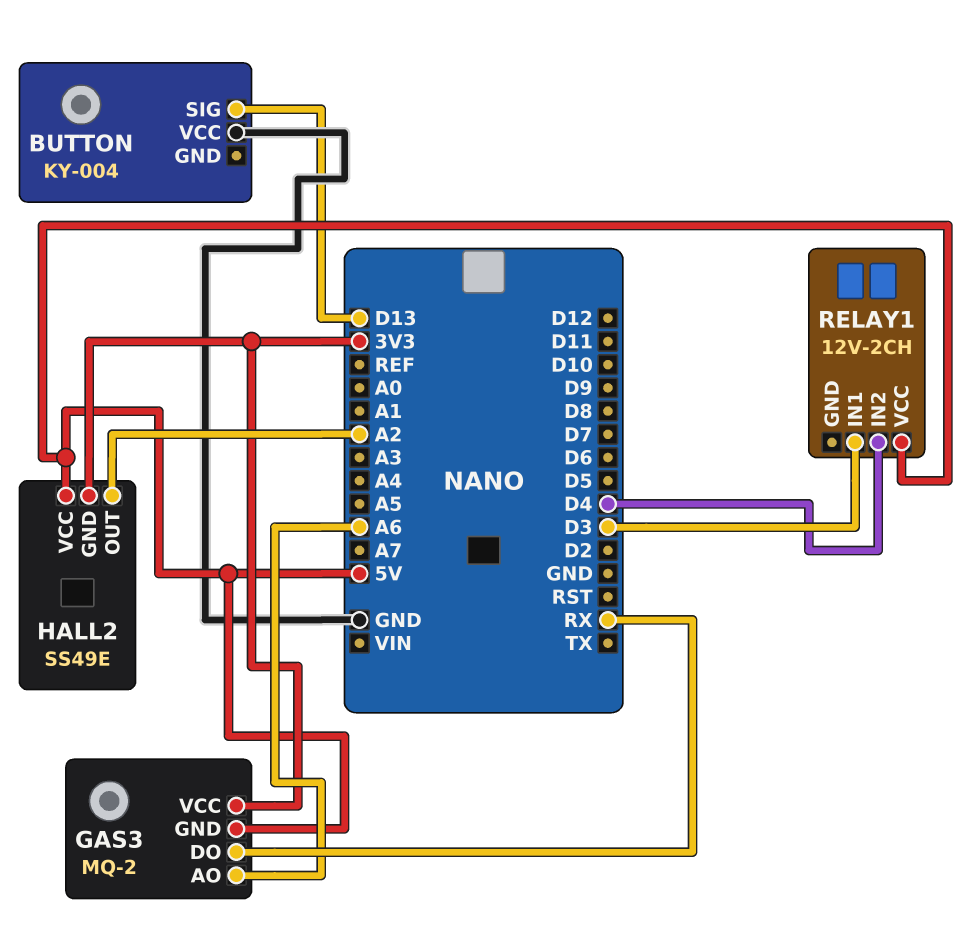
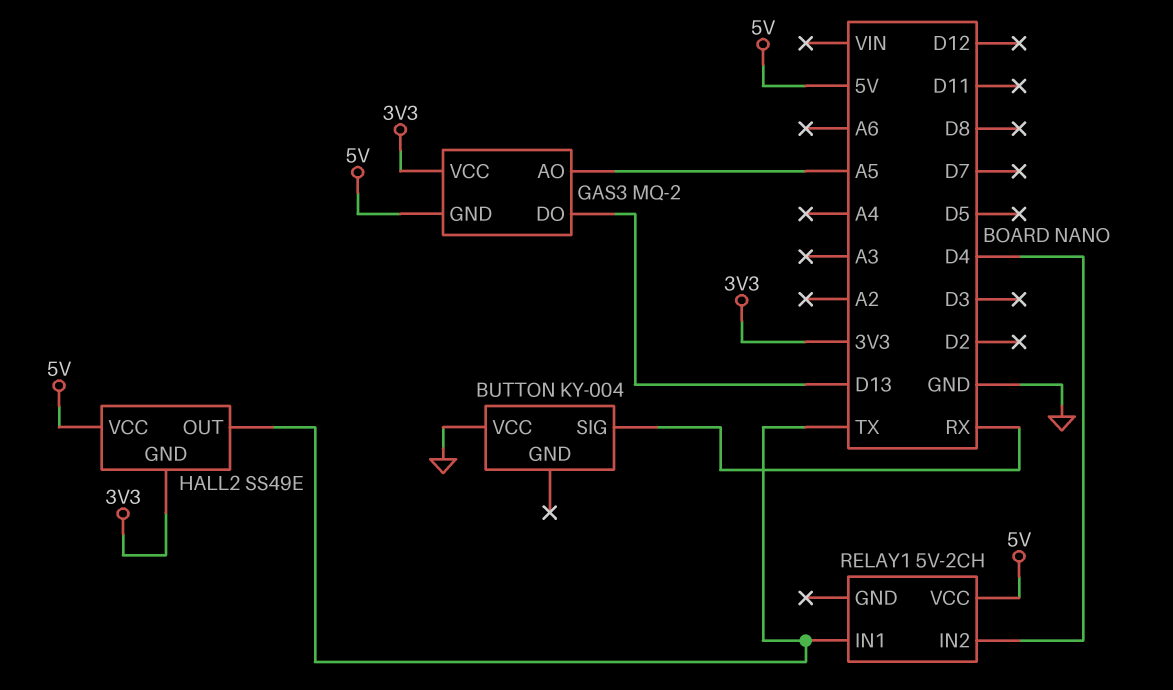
BUTTON pin SIG: D13 -> RX
GAS3 pin AO: A6 -> A5
GAS3 pin DO: RX -> D13
HALL2 pin OUT: A2 -> TX
RELAY1: 12V-2CH -> 5V-2CH
RELAY1 pin IN1: D3 -> TX

